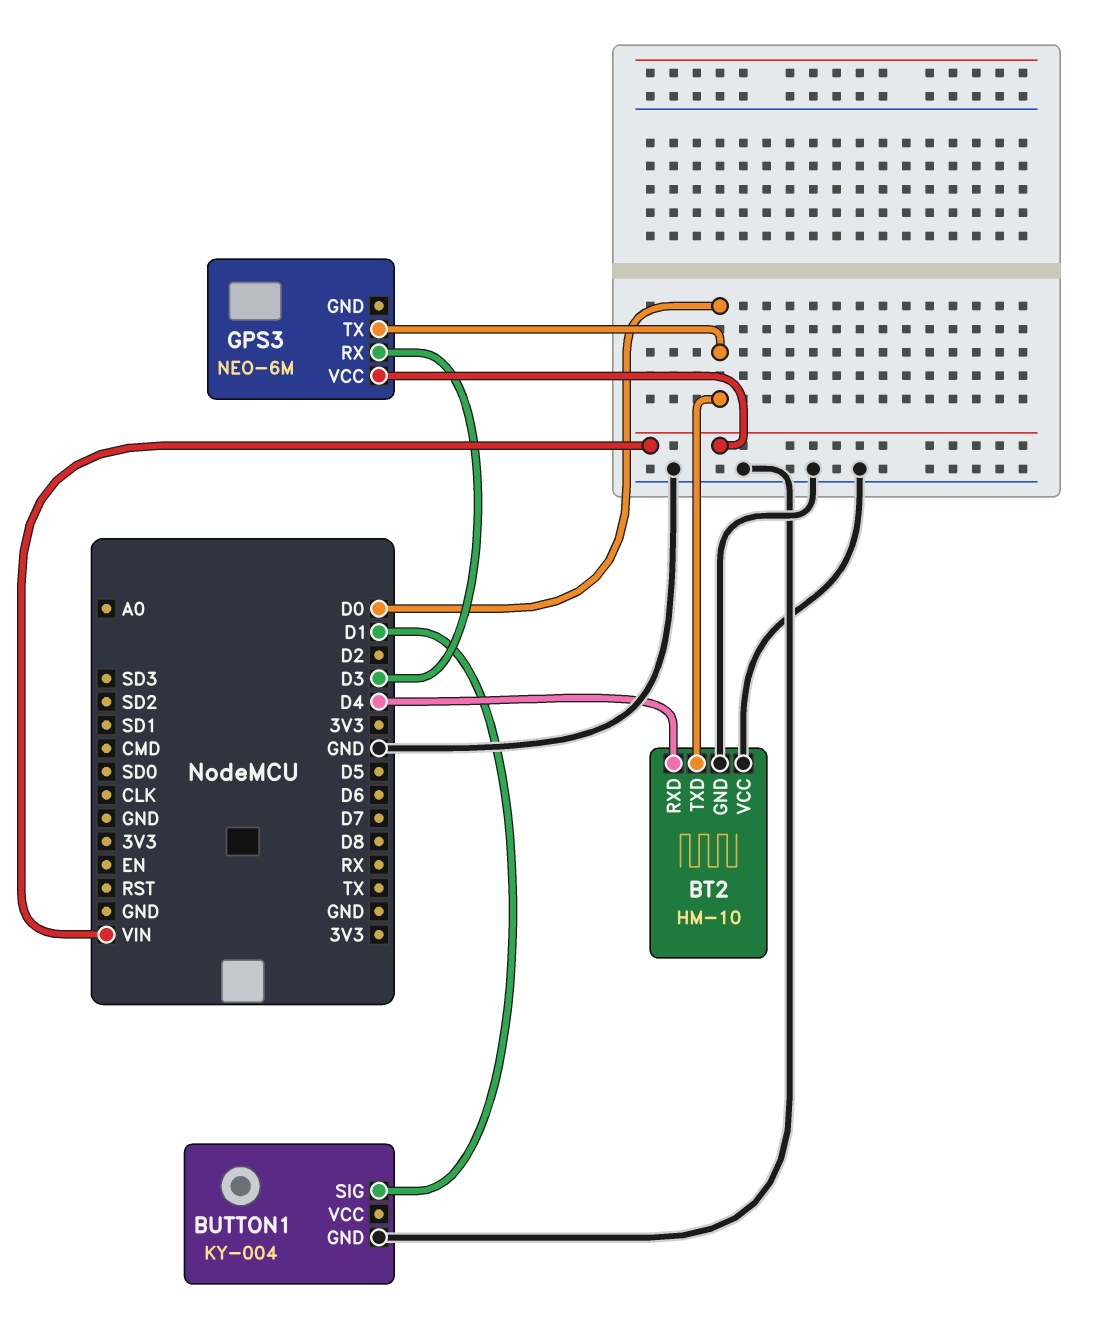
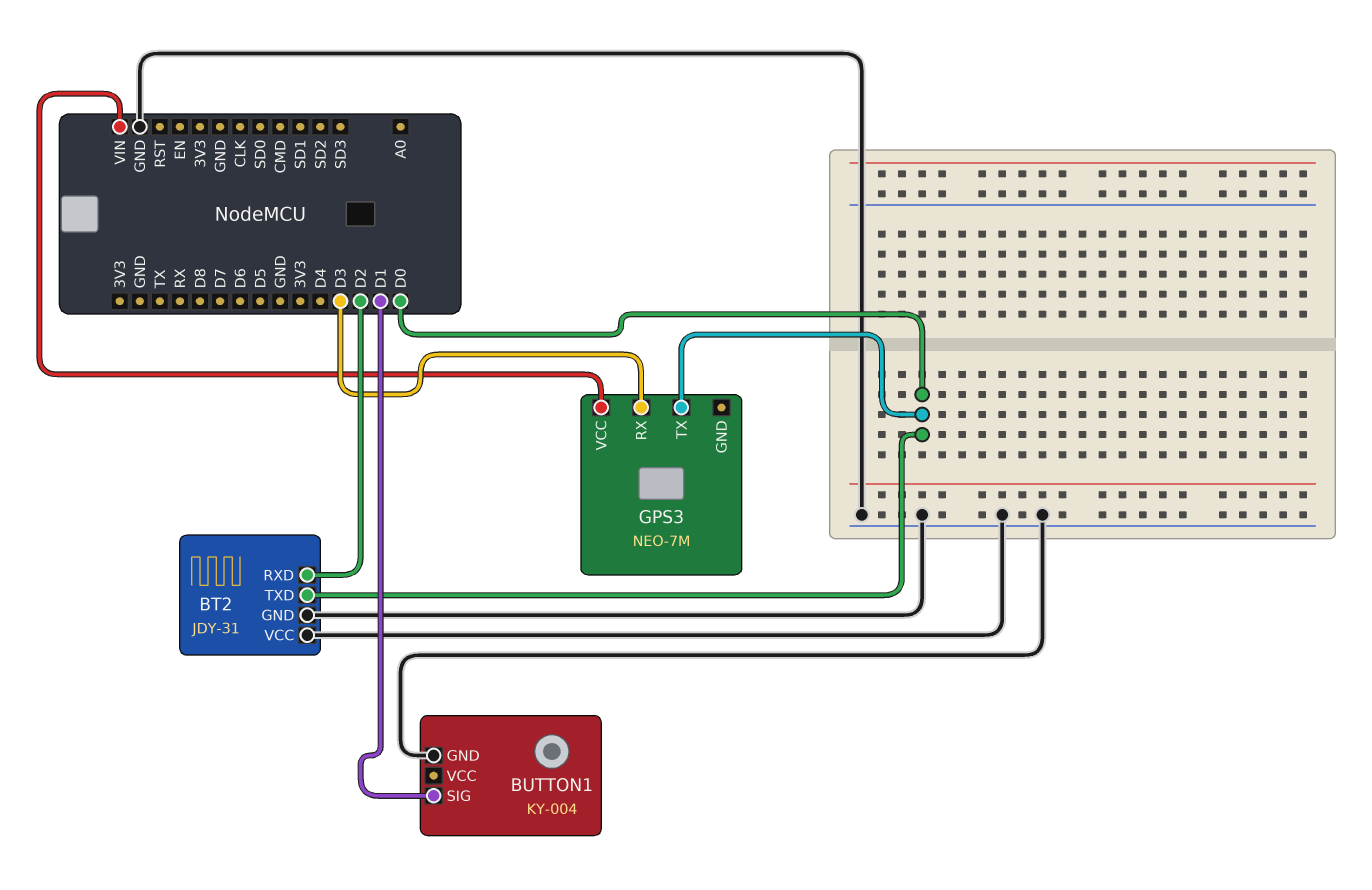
BT2: HM-10 -> JDY-31
BT2 pin RXD: D4 -> D2
GPS3: NEO-6M -> NEO-7M

